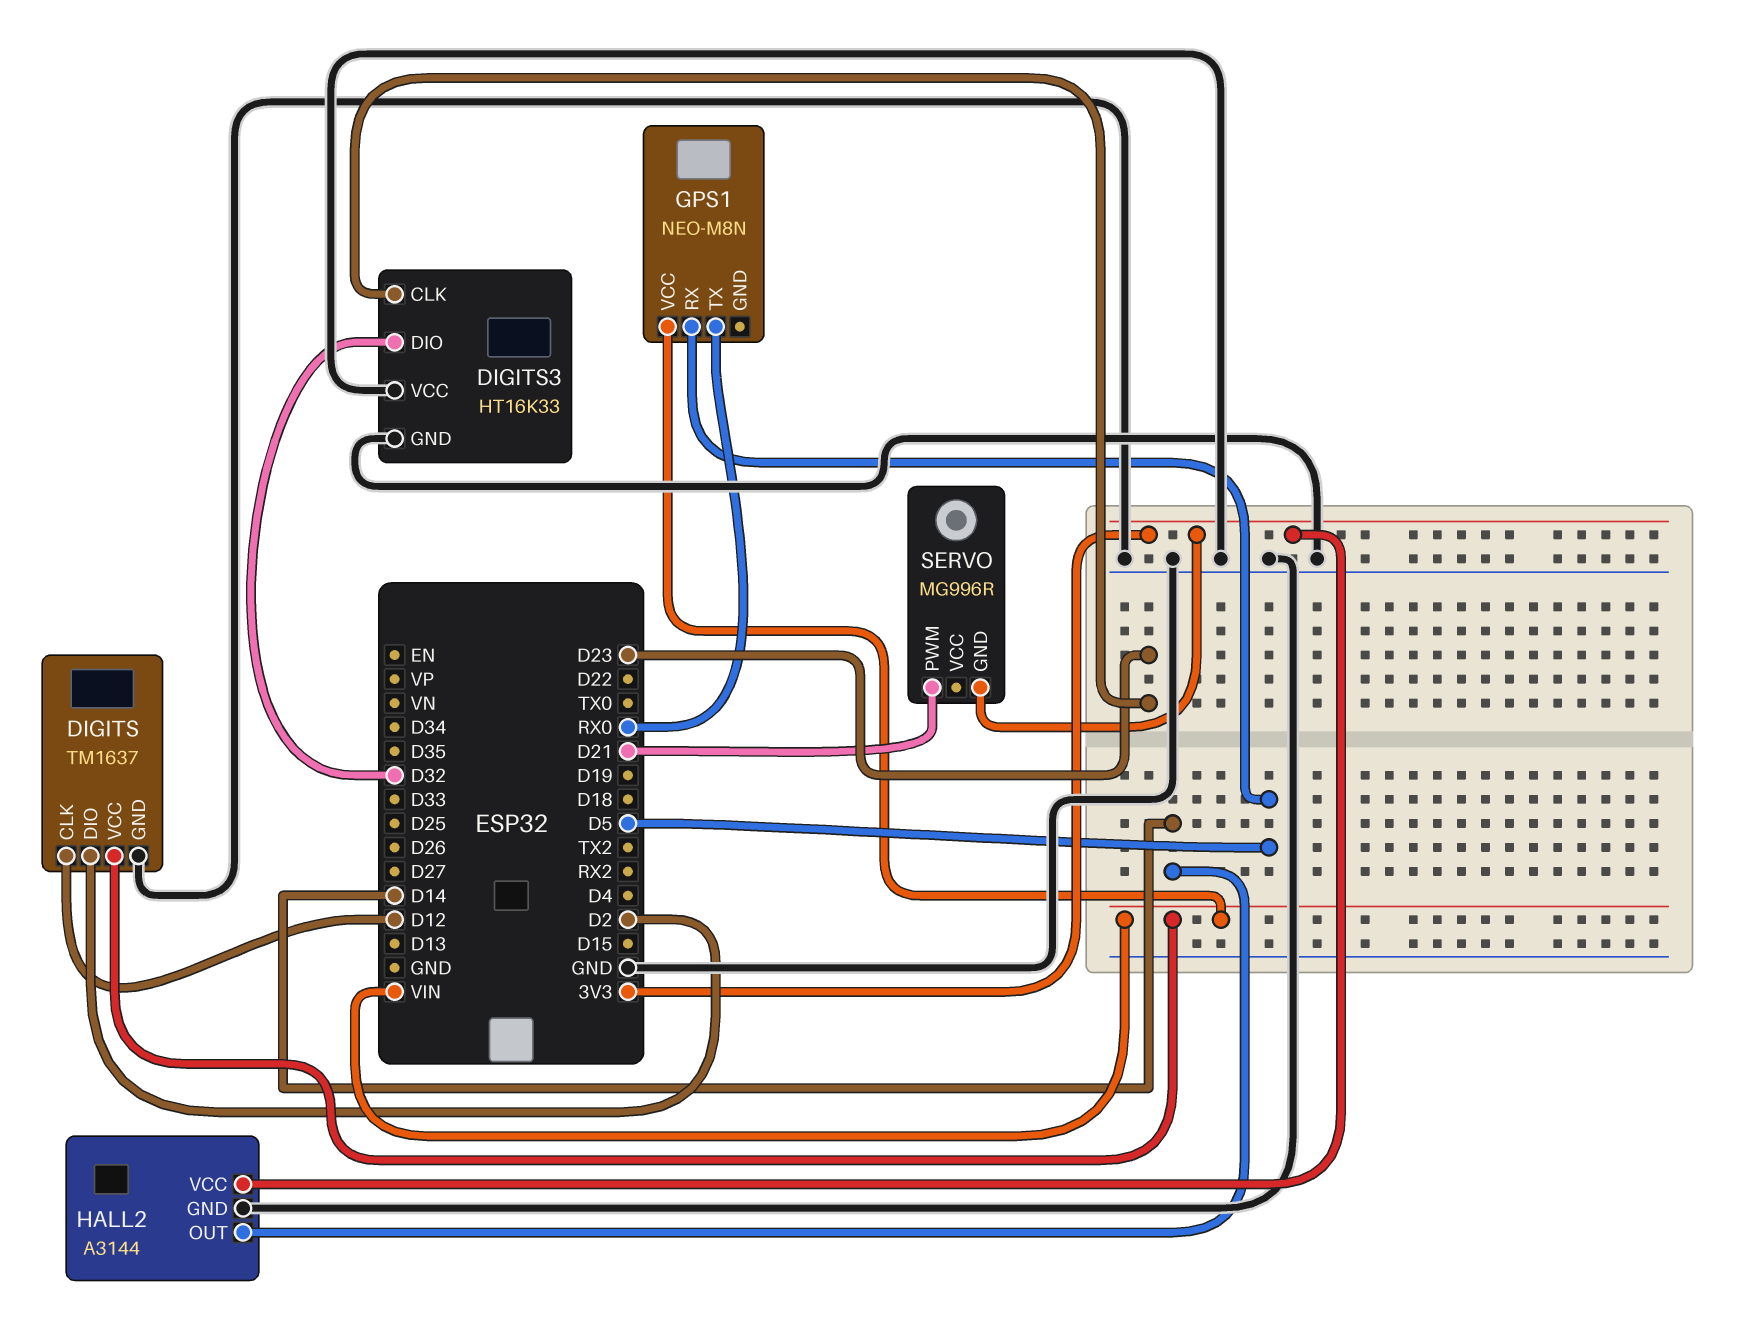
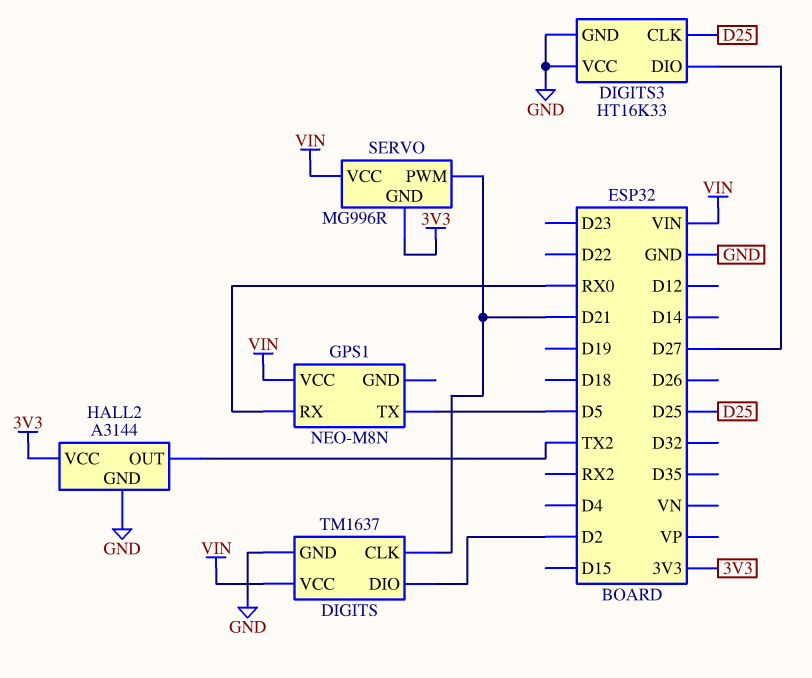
DIGITS pin CLK: D12 -> D21
DIGITS3 pin CLK: D23 -> D25
DIGITS3 pin DIO: D32 -> D27
GPS1 pin RX: D5 -> RX0
GPS1 pin TX: RX0 -> D5
HALL2 pin OUT: D14 -> TX2
SERVO pin VCC: none -> VIN

